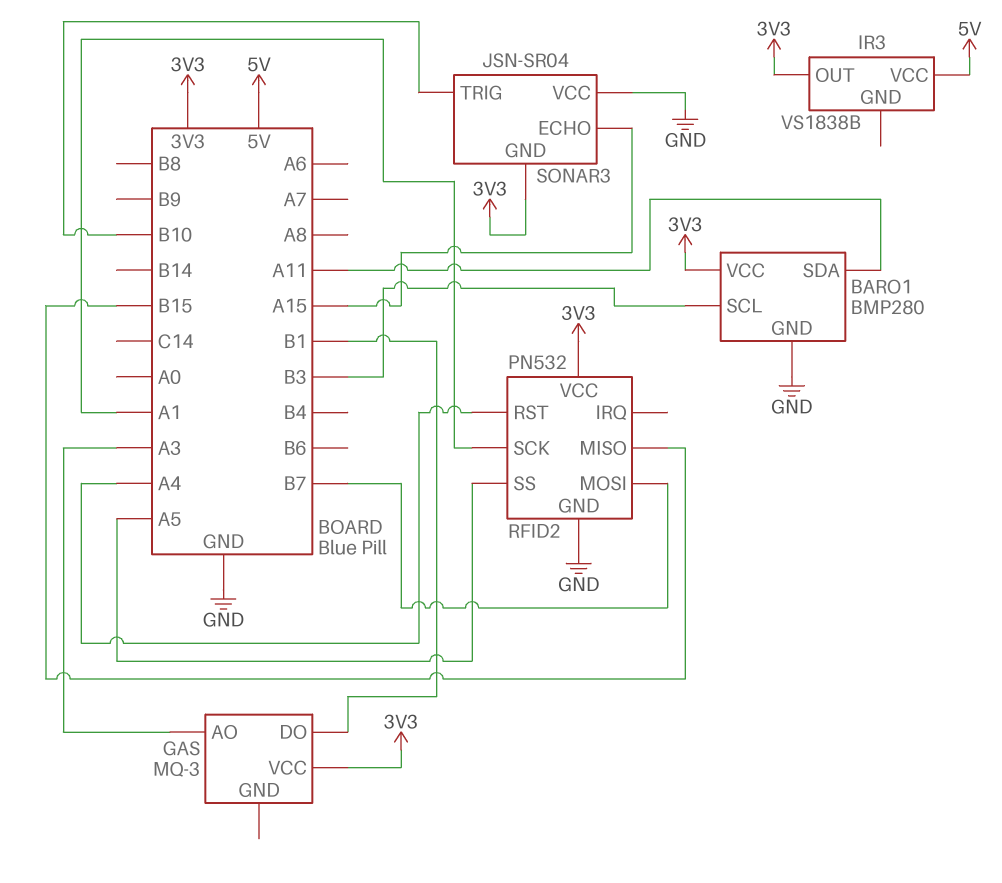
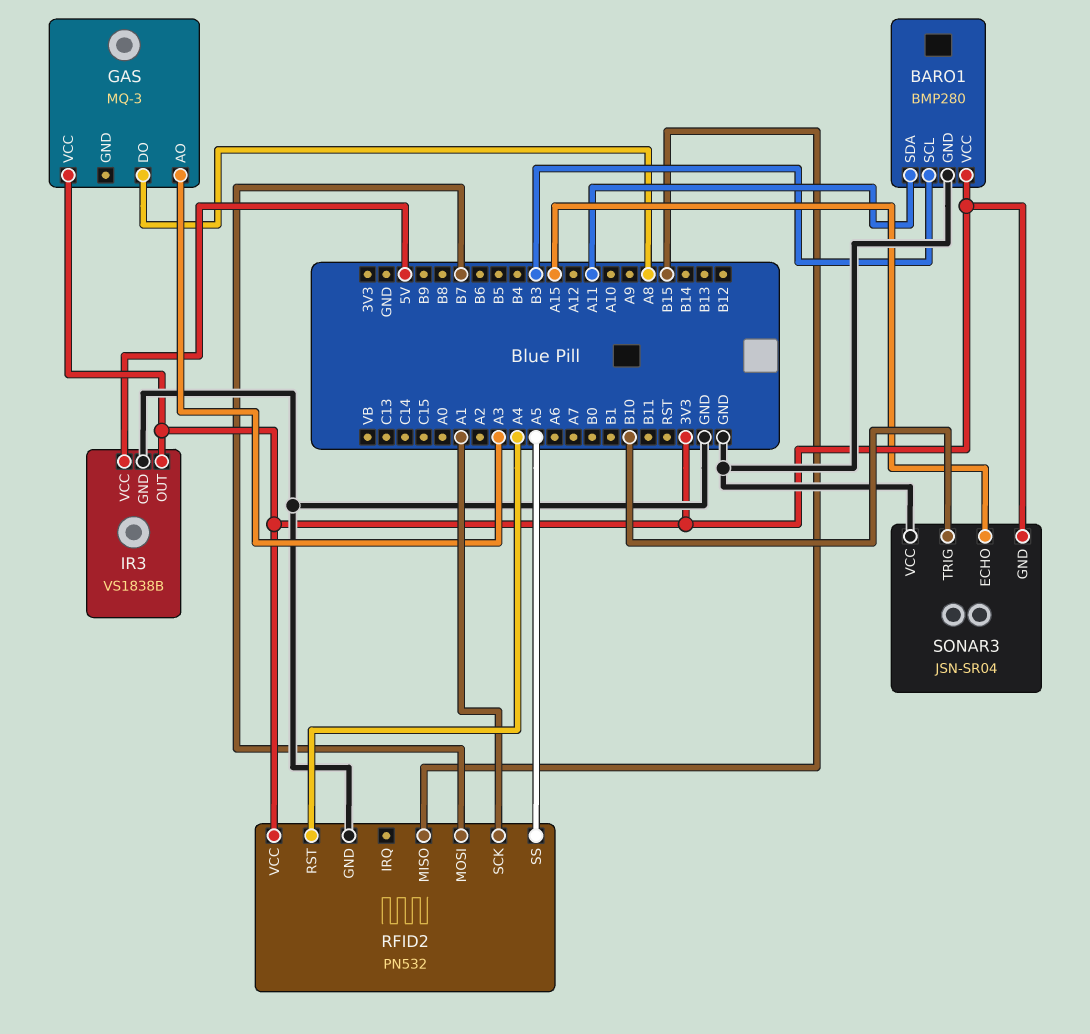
GAS pin DO: B1 -> A8
IR3 pin GND: none -> GND

